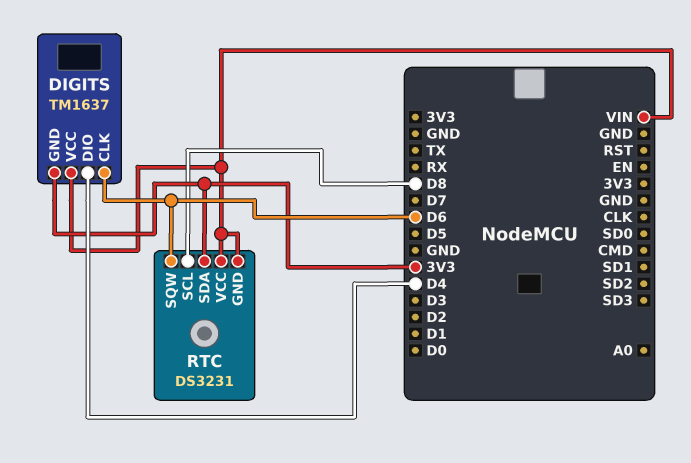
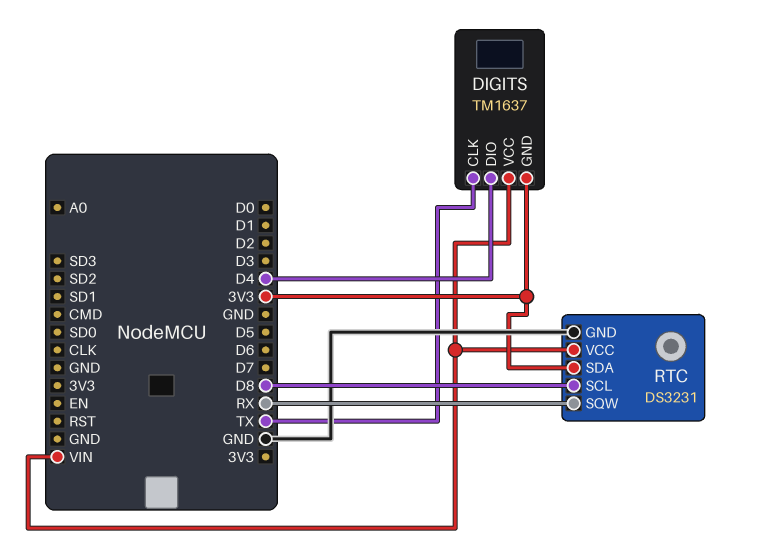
DIGITS pin CLK: D6 -> TX
RTC pin GND: VIN -> GND
RTC pin SQW: D6 -> RX

